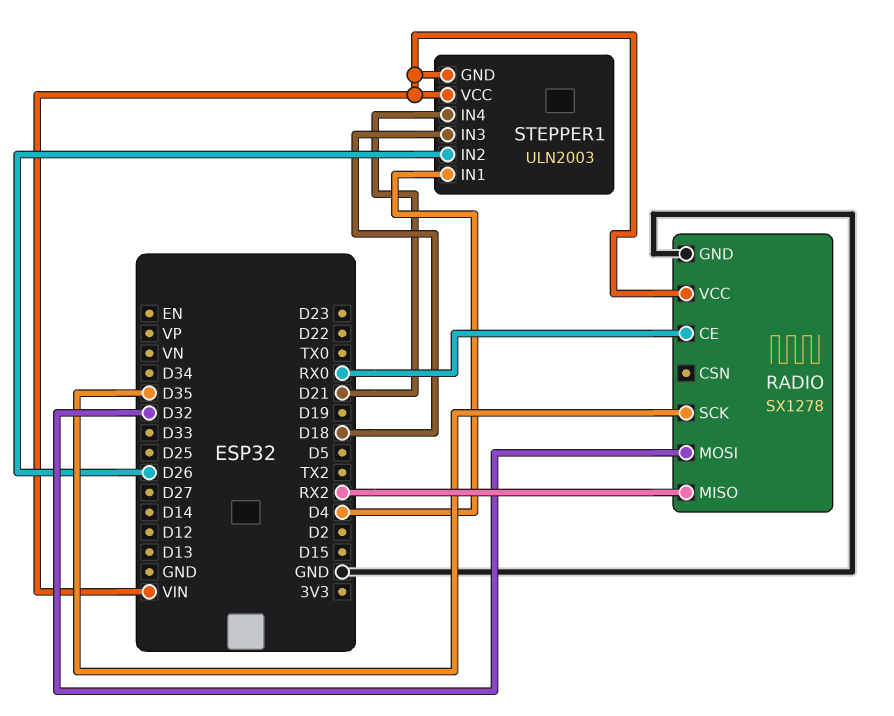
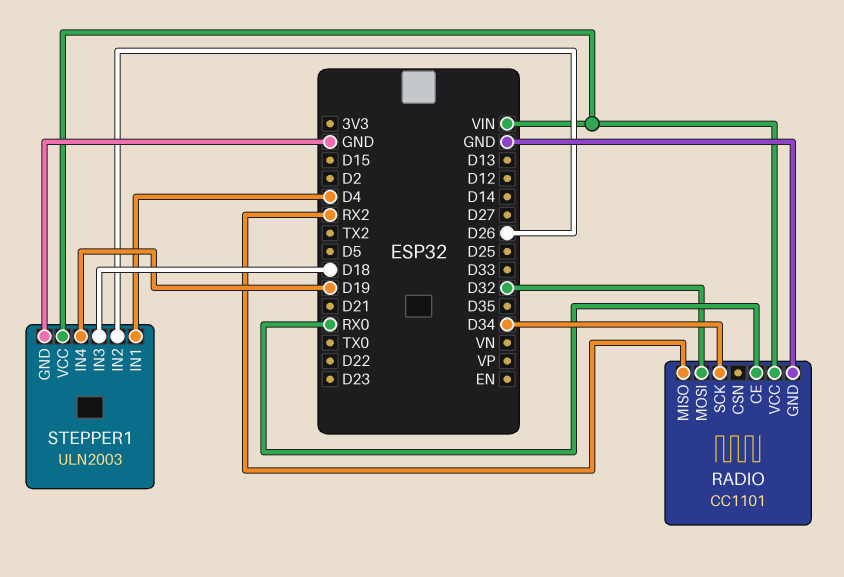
RADIO: SX1278 -> CC1101
RADIO pin SCK: D35 -> D34
STEPPER1 pin GND: VIN -> GND
STEPPER1 pin IN4: D21 -> D19

